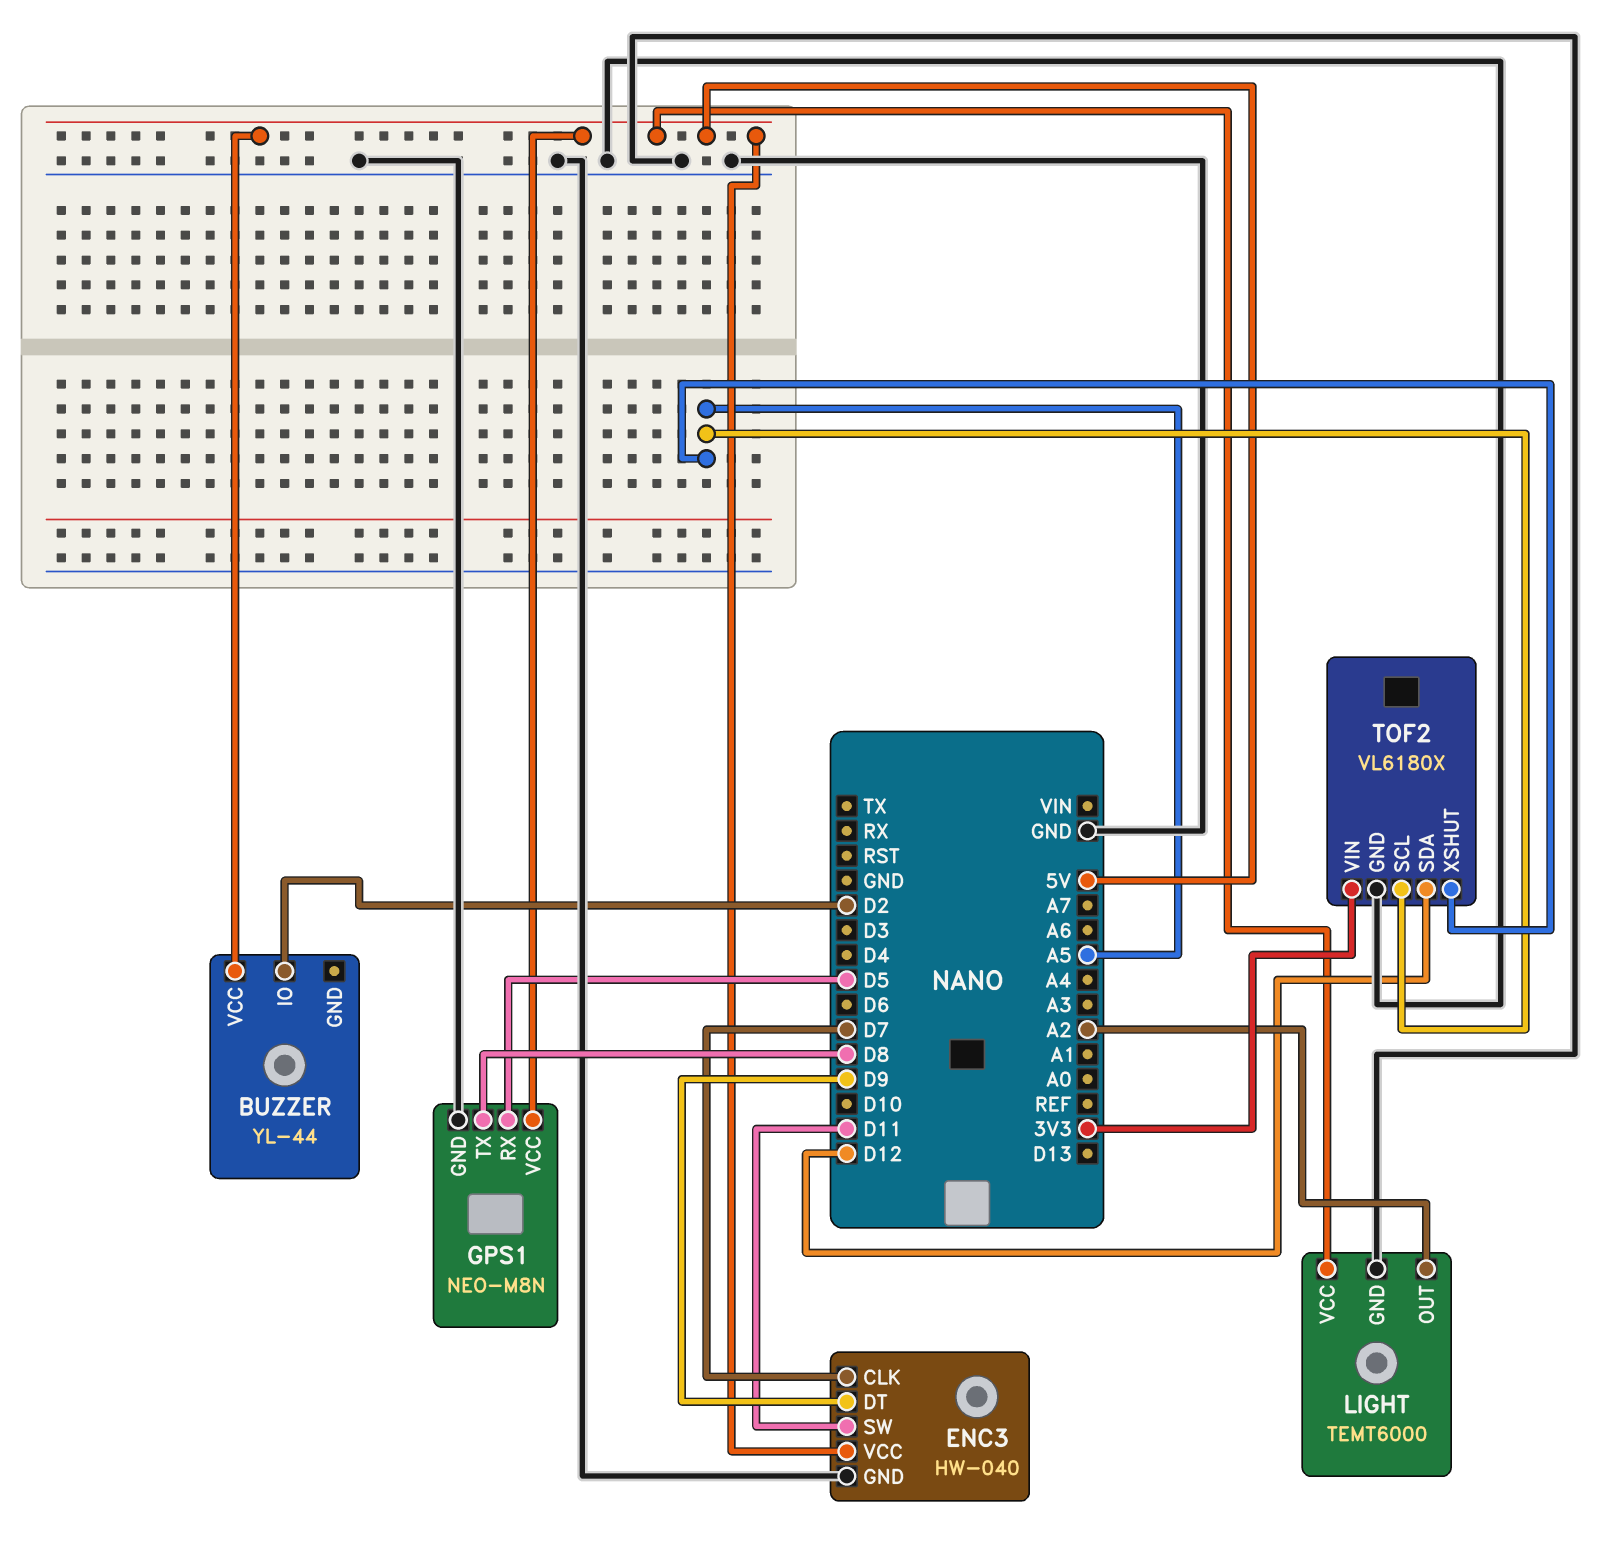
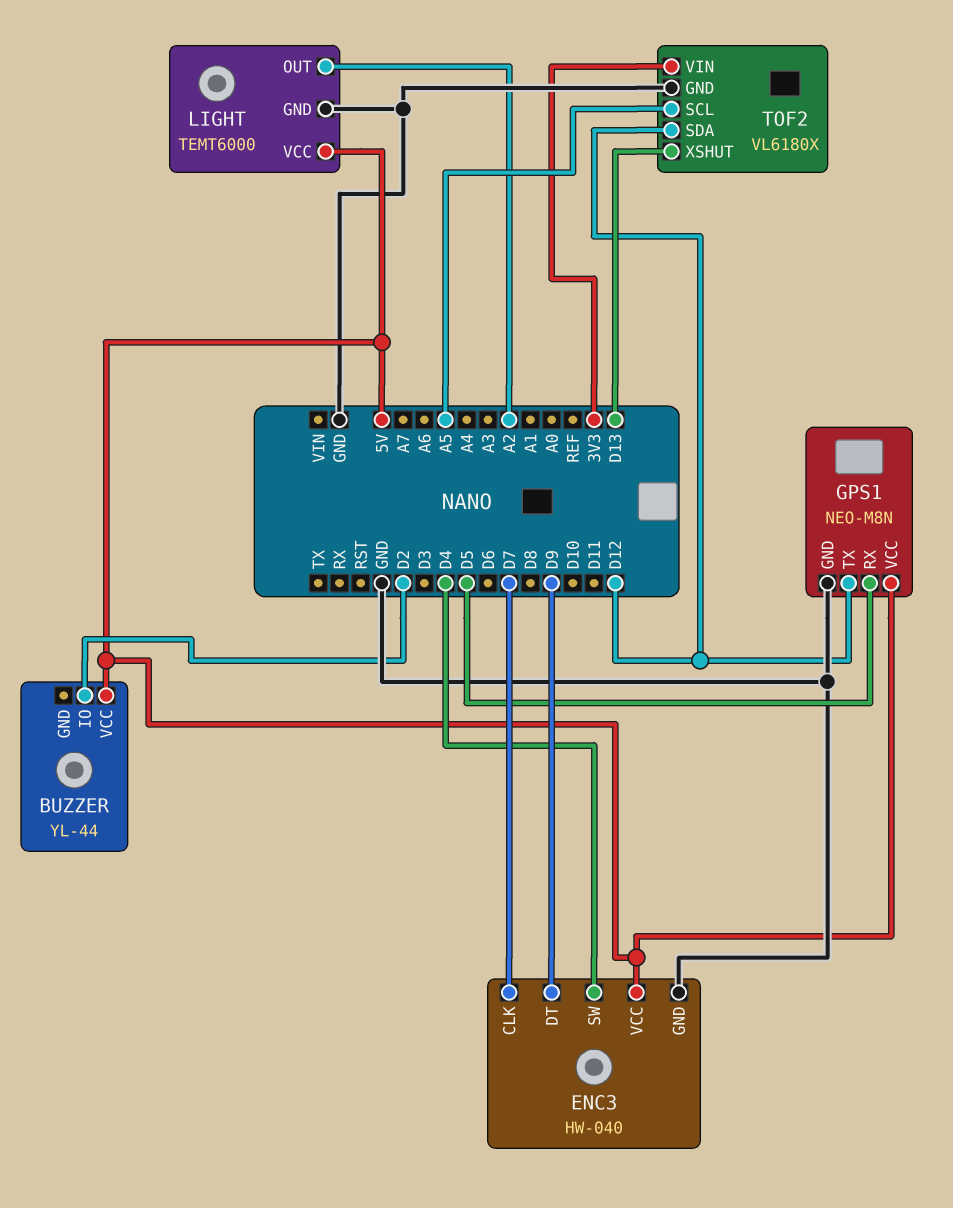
ENC3 pin SW: D11 -> D4
GPS1 pin TX: D8 -> D12
TOF2 pin XSHUT: A5 -> D13

